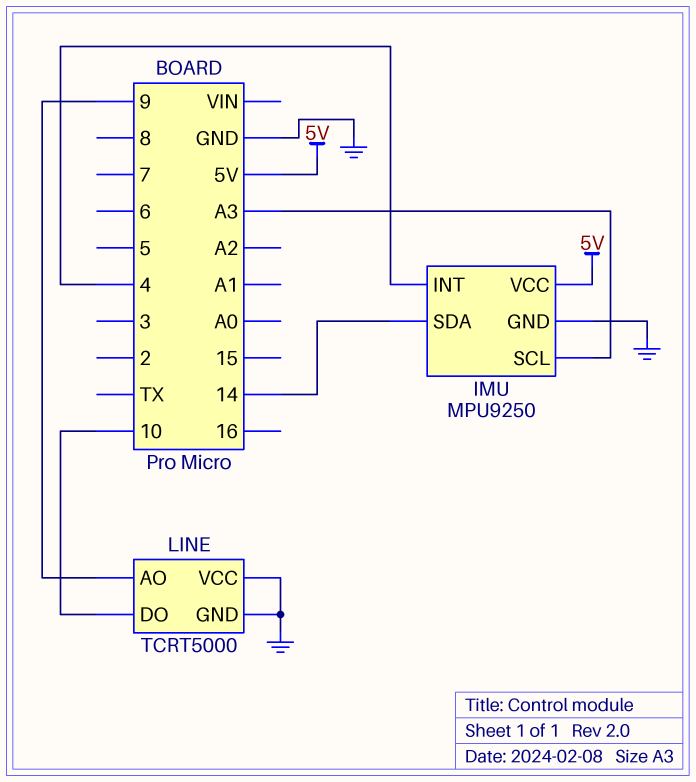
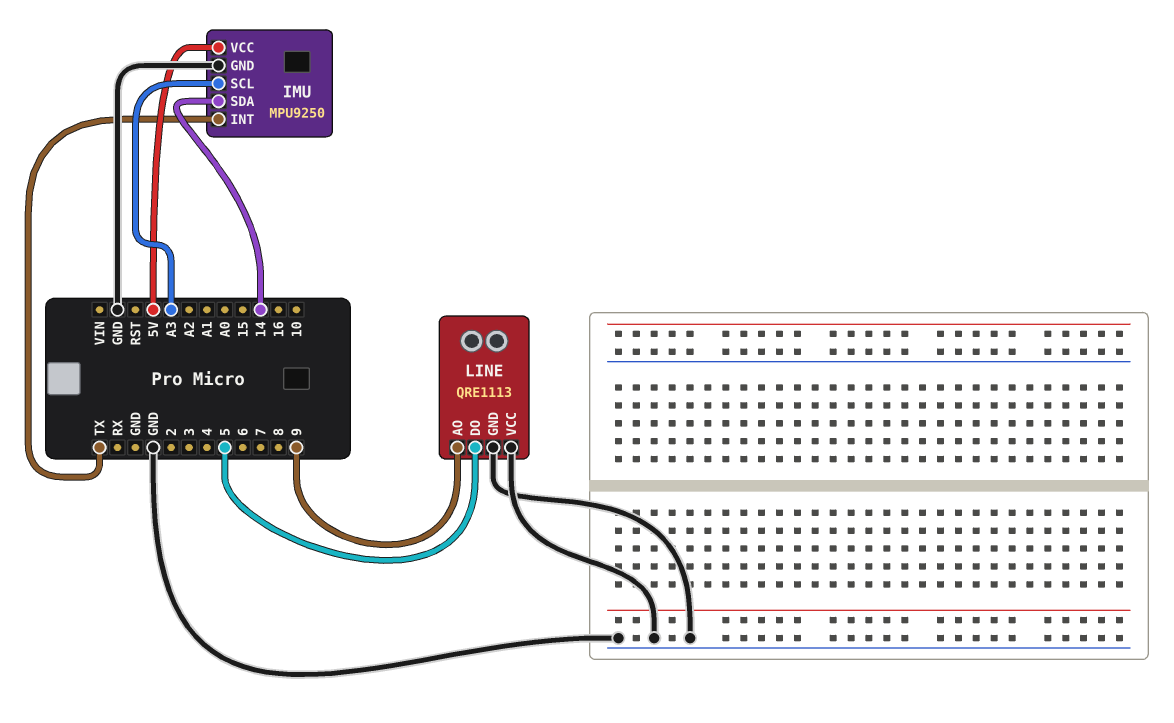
IMU pin INT: 4 -> TX
LINE: TCRT5000 -> QRE1113
LINE pin DO: 10 -> 5

